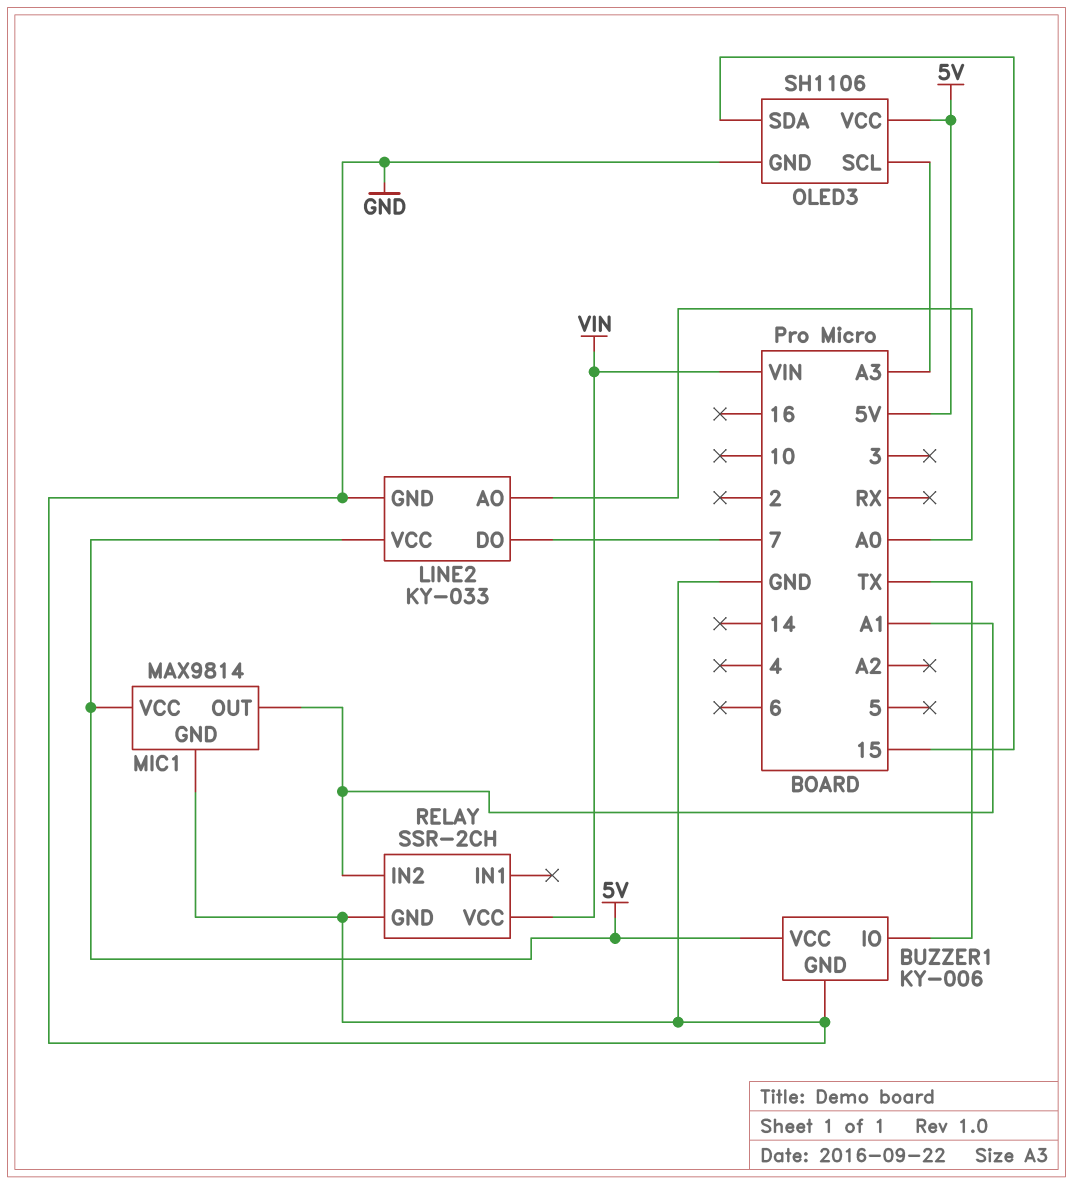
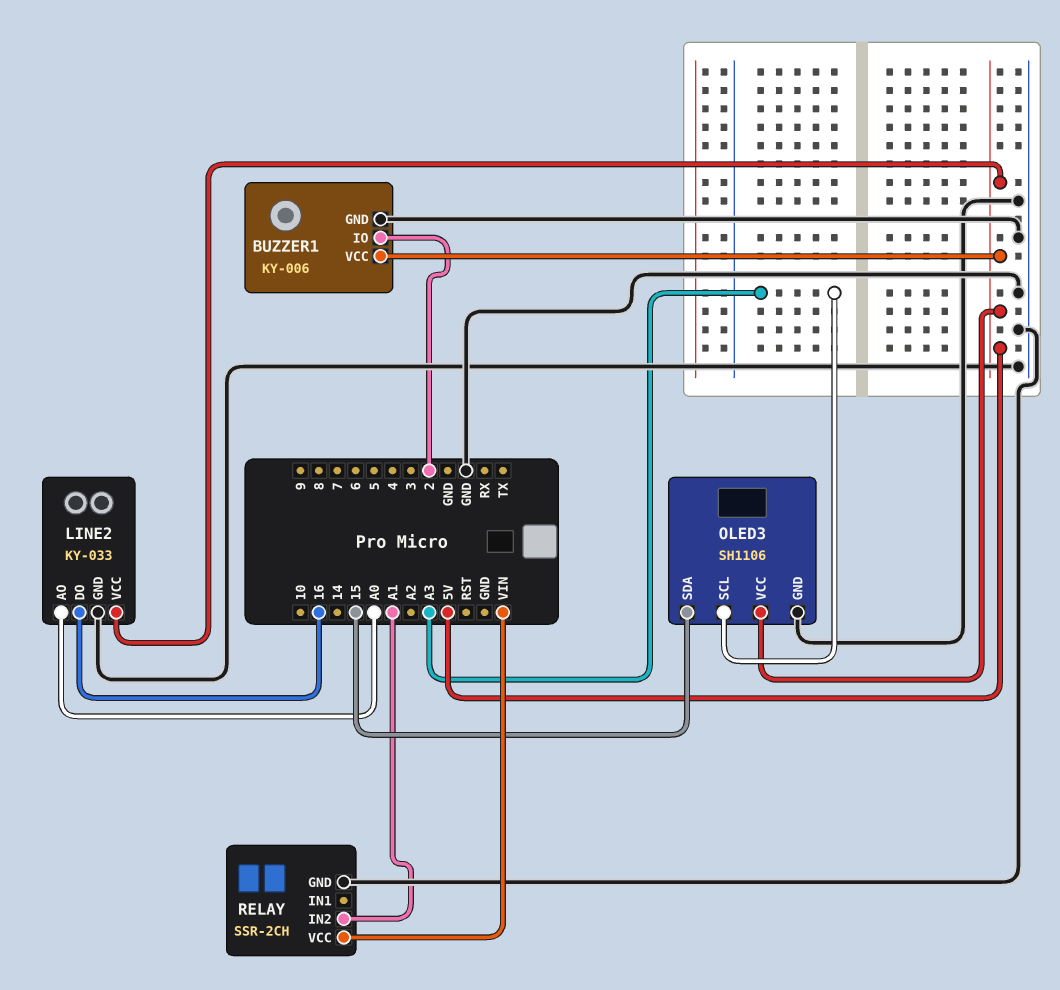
BUZZER1 pin IO: TX -> 2
LINE2 pin DO: 7 -> 16
MIC1: MAX9814 -> none
MIC1 pin GND: GND -> none
MIC1 pin OUT: A1 -> none
MIC1 pin VCC: 5V -> none

